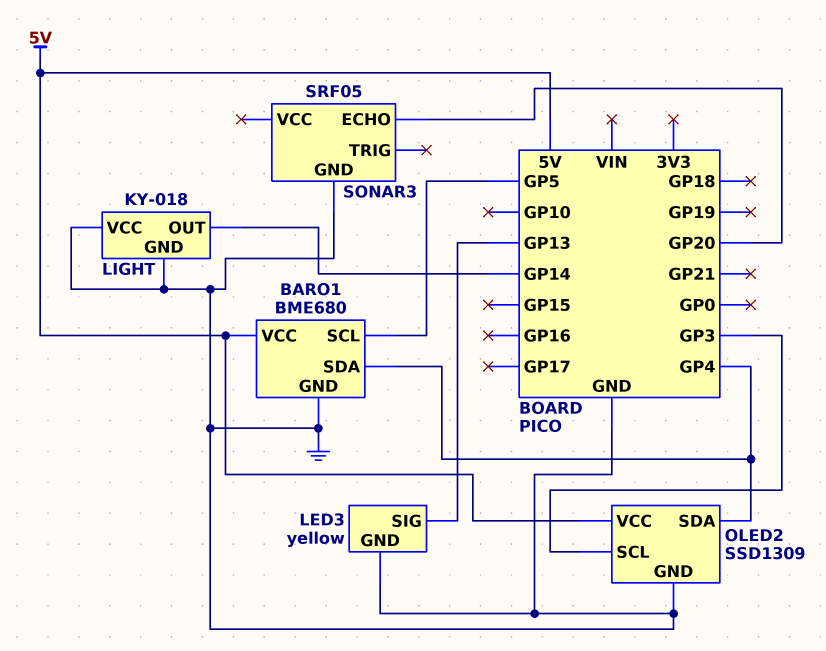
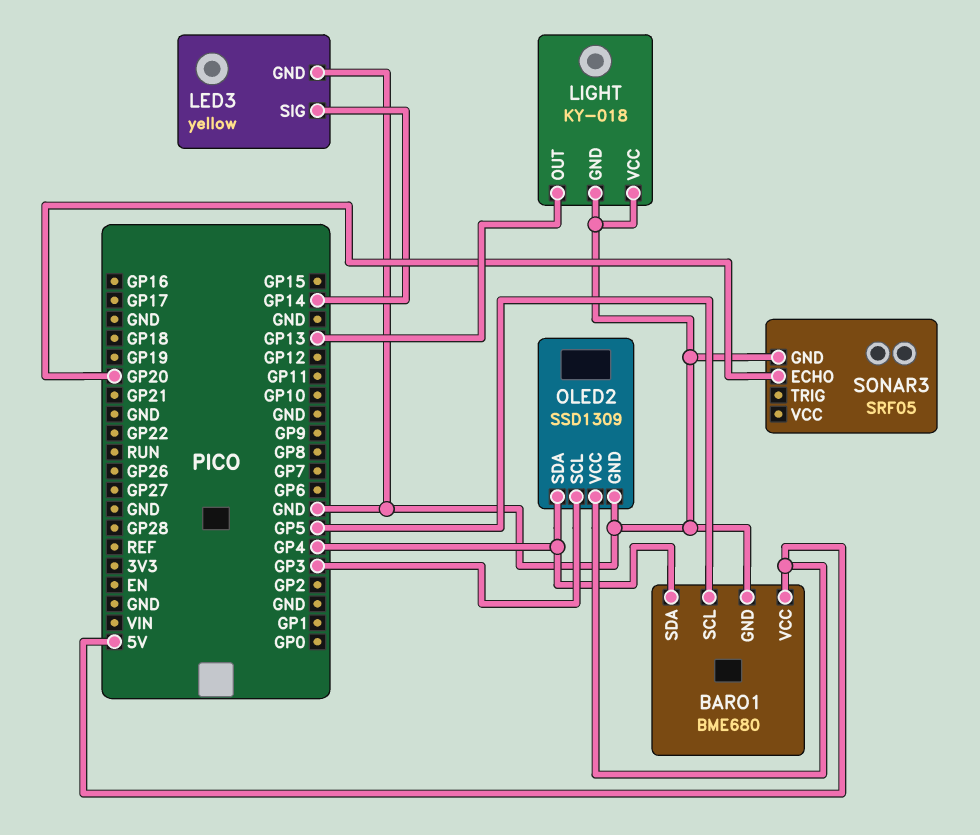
LED3 pin SIG: GP13 -> GP14
LIGHT pin OUT: GP14 -> GP13

